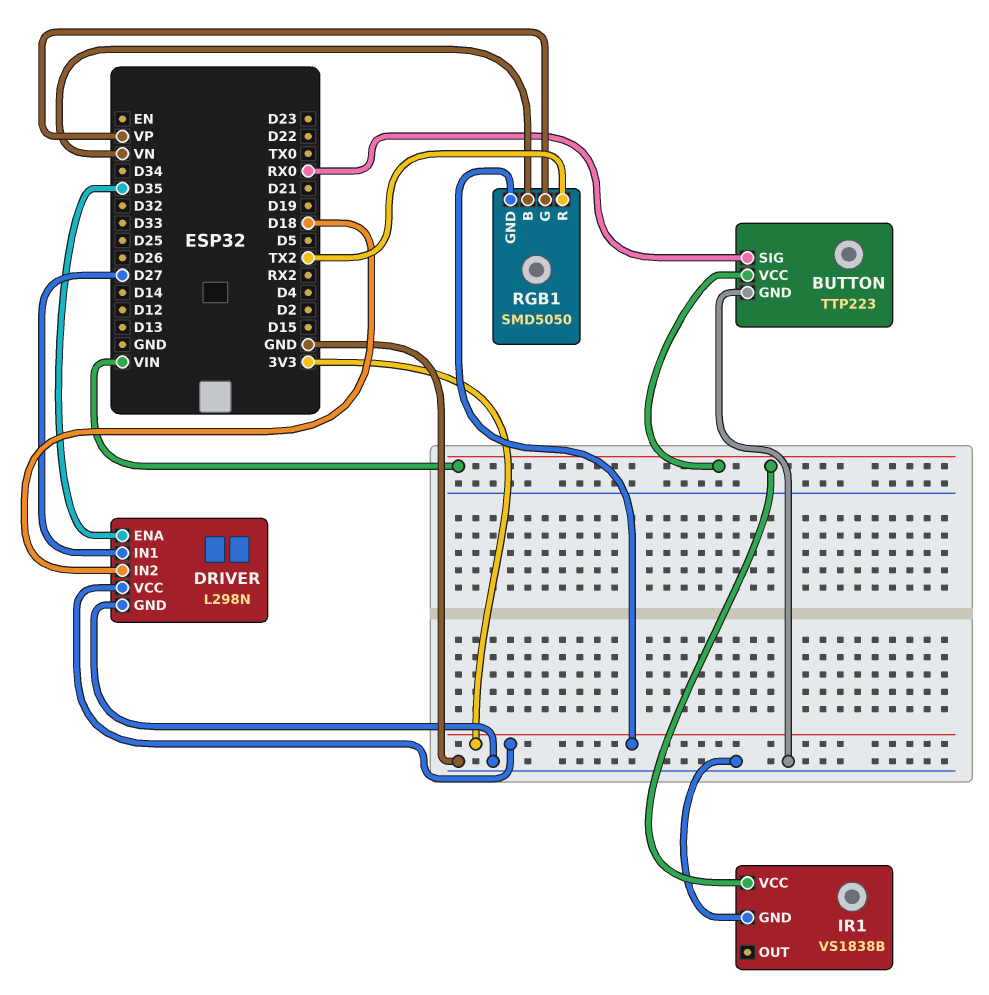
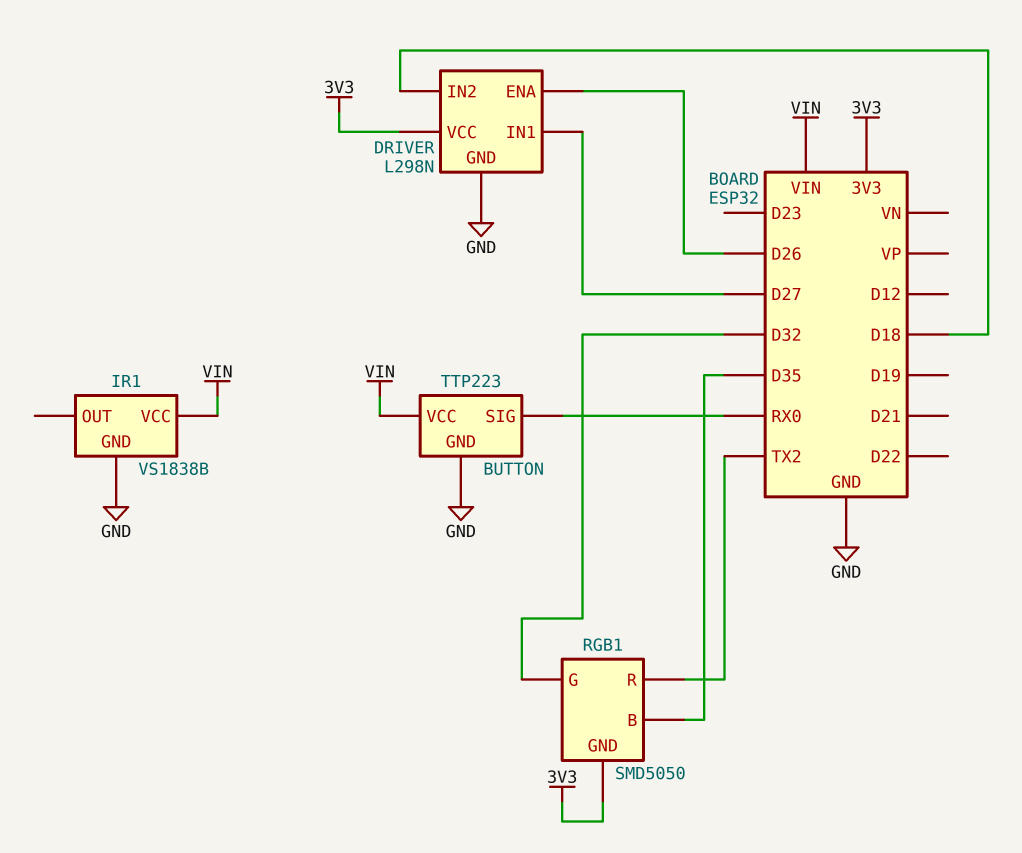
DRIVER pin ENA: D35 -> D26
RGB1 pin B: VN -> D35
RGB1 pin G: VP -> D32

